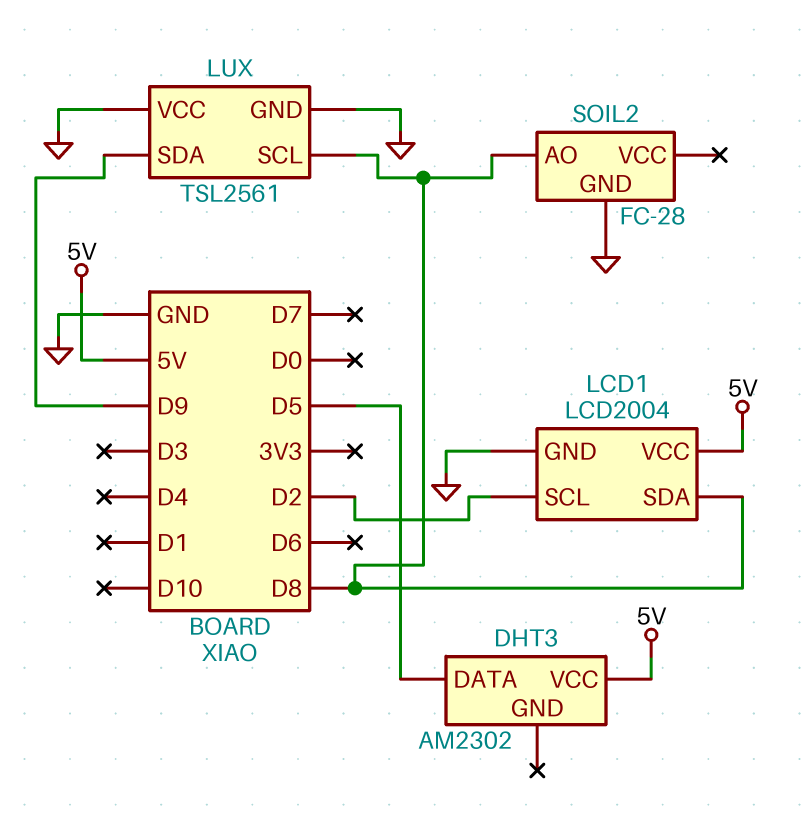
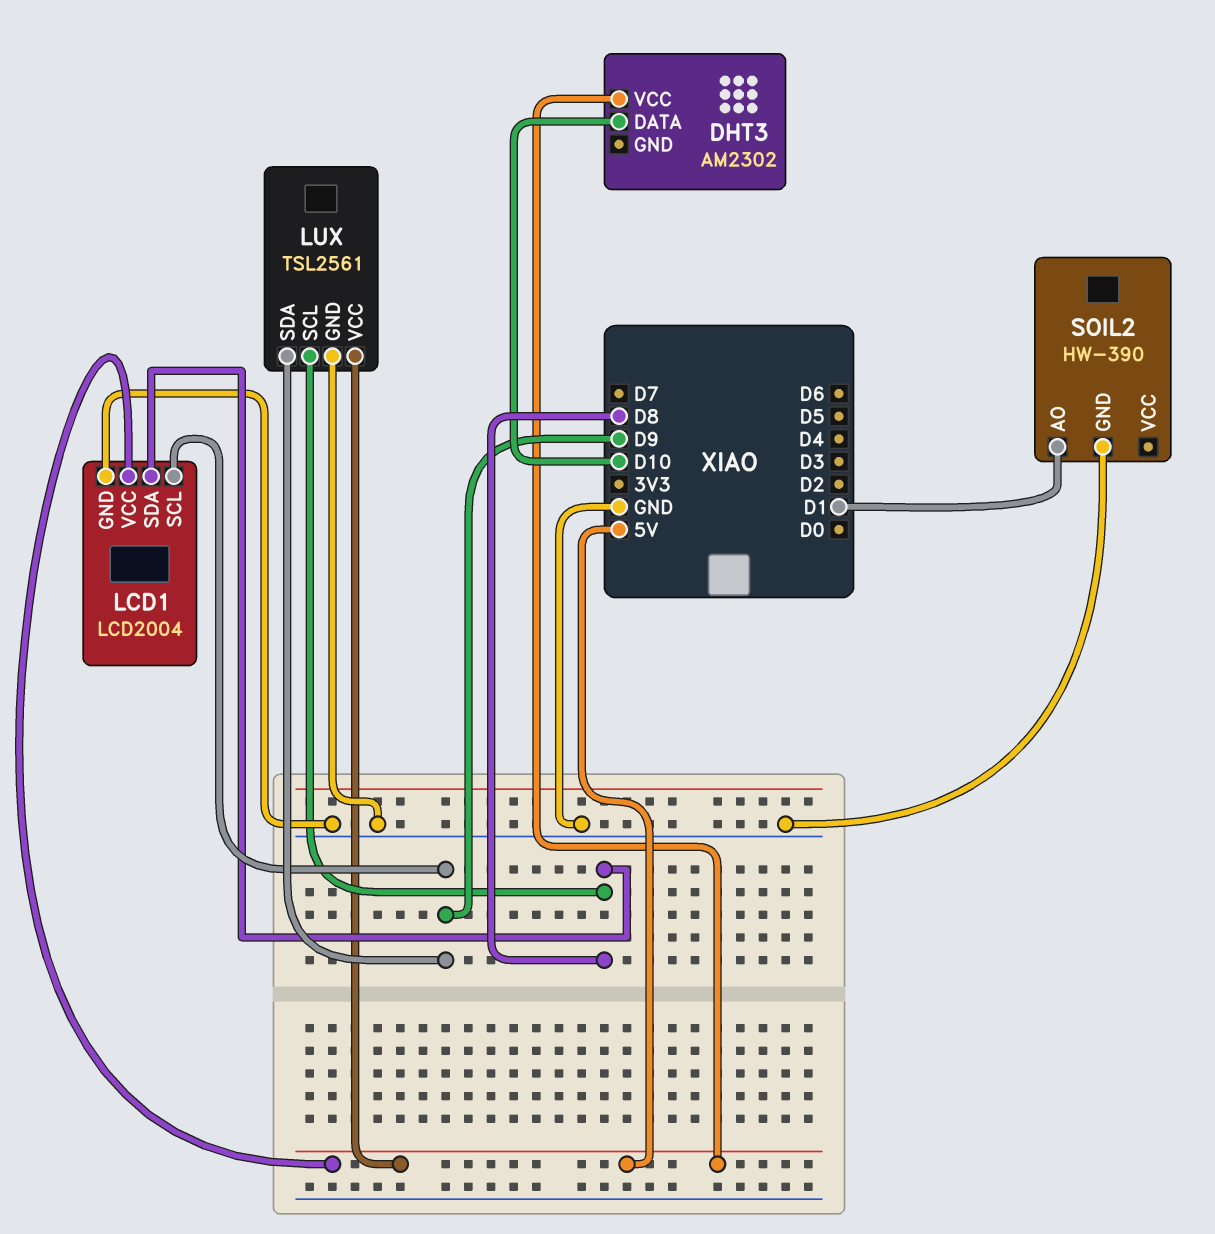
DHT3 pin DATA: D5 -> D10
LCD1 pin SCL: D2 -> D9
LUX pin VCC: GND -> 5V
SOIL2: FC-28 -> HW-390
SOIL2 pin AO: D8 -> D1

